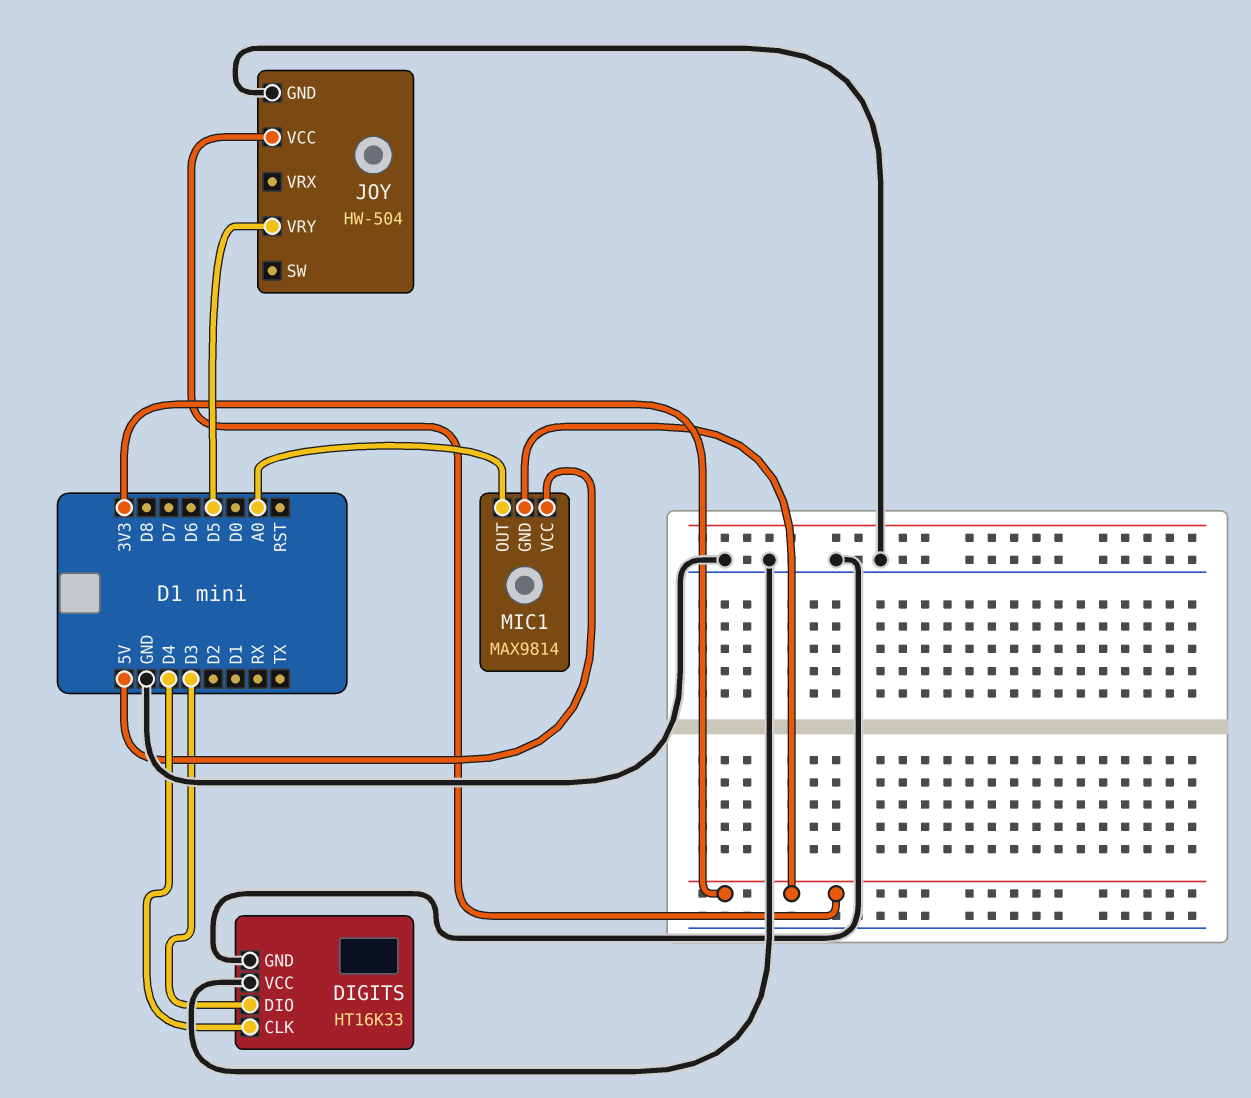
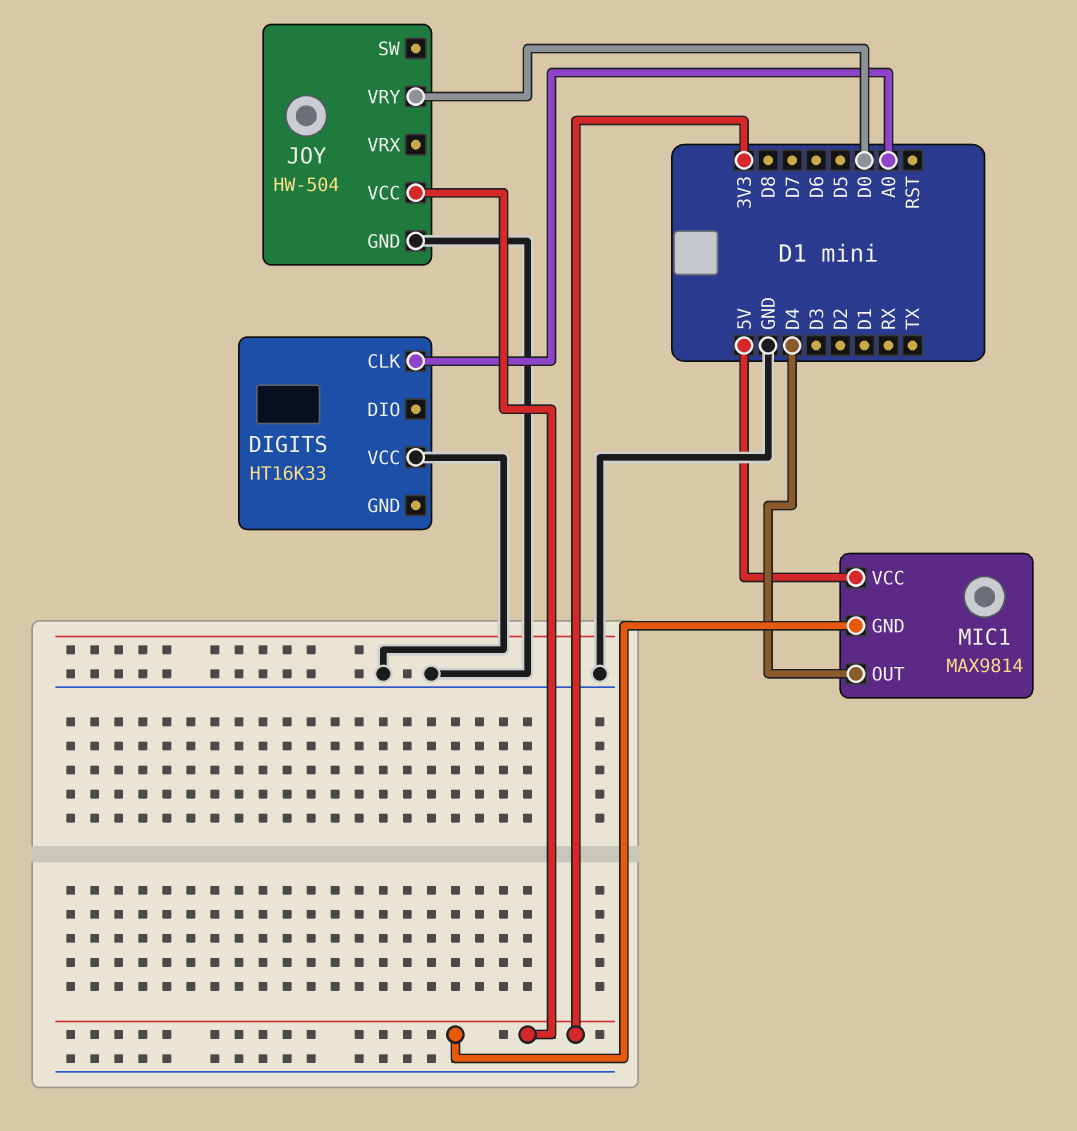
DIGITS pin CLK: D4 -> A0
DIGITS pin DIO: D3 -> none
DIGITS pin GND: GND -> none
JOY pin VRY: D5 -> D0
MIC1 pin OUT: A0 -> D4

